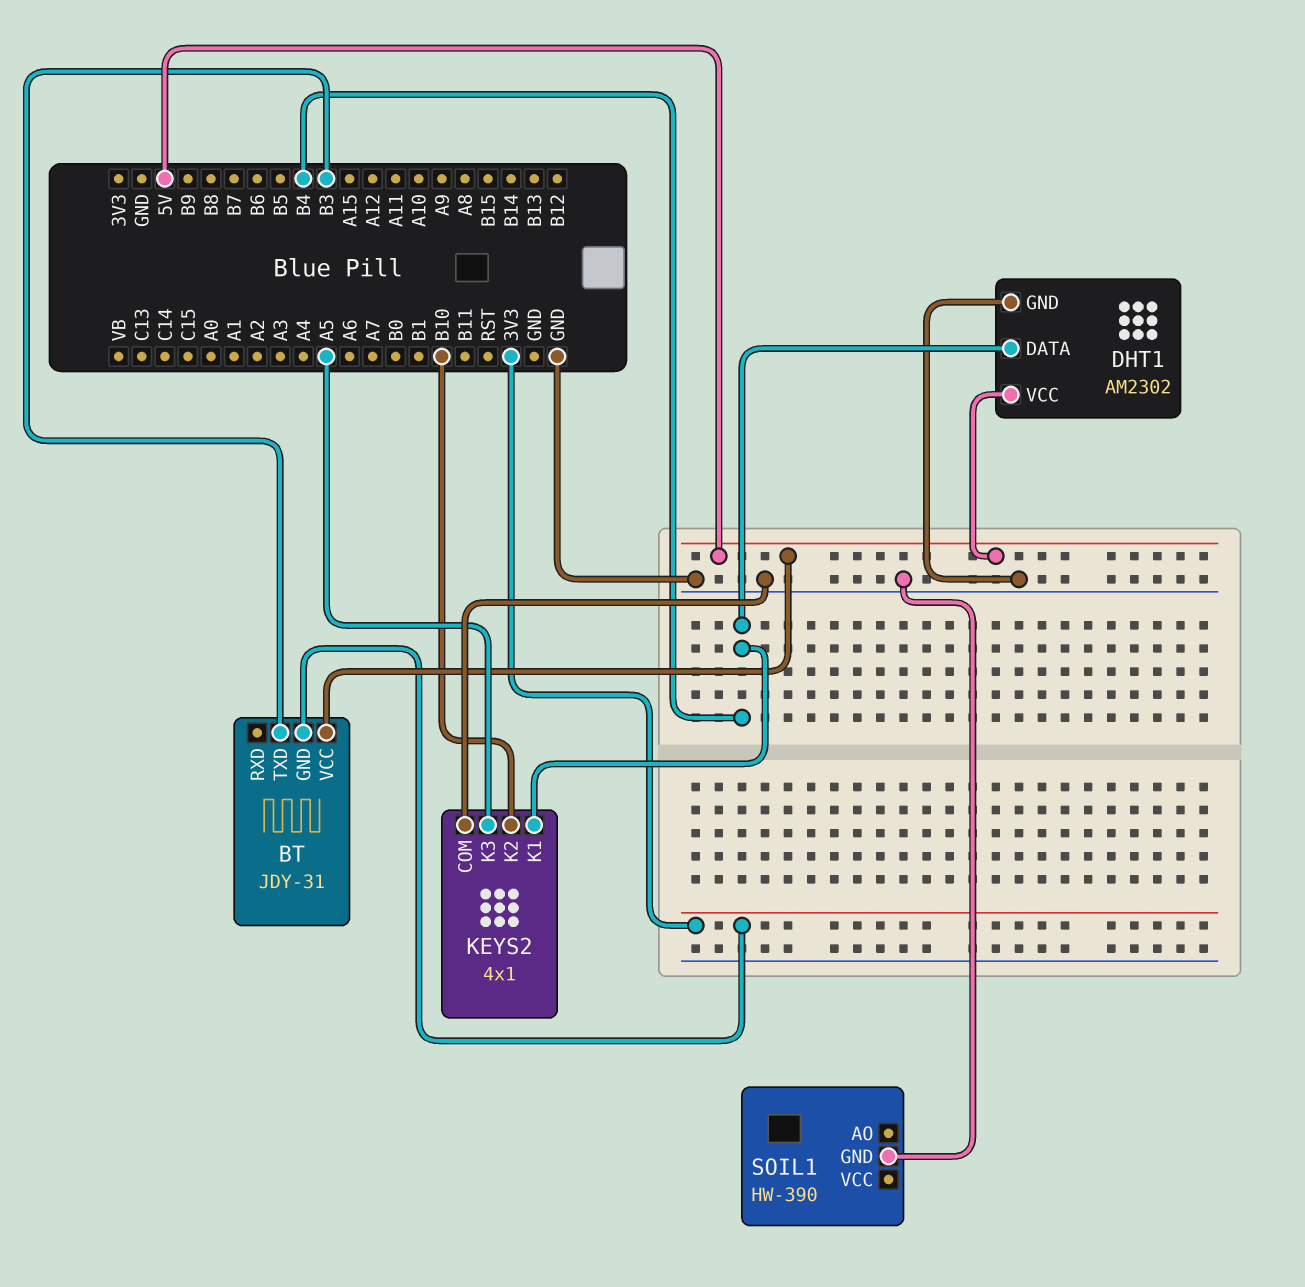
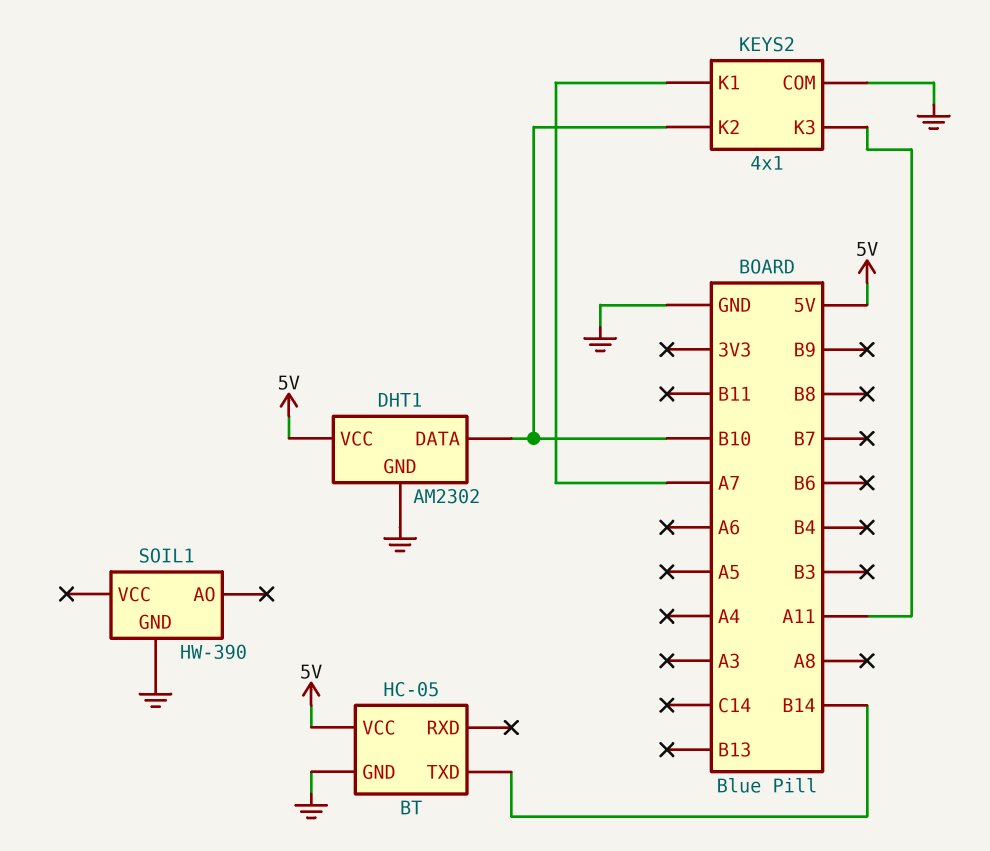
BT: JDY-31 -> HC-05
BT pin GND: 3V3 -> GND
BT pin TXD: B3 -> B14
DHT1 pin DATA: B4 -> B10
KEYS2 pin K1: B4 -> A7
KEYS2 pin K3: A5 -> A11

